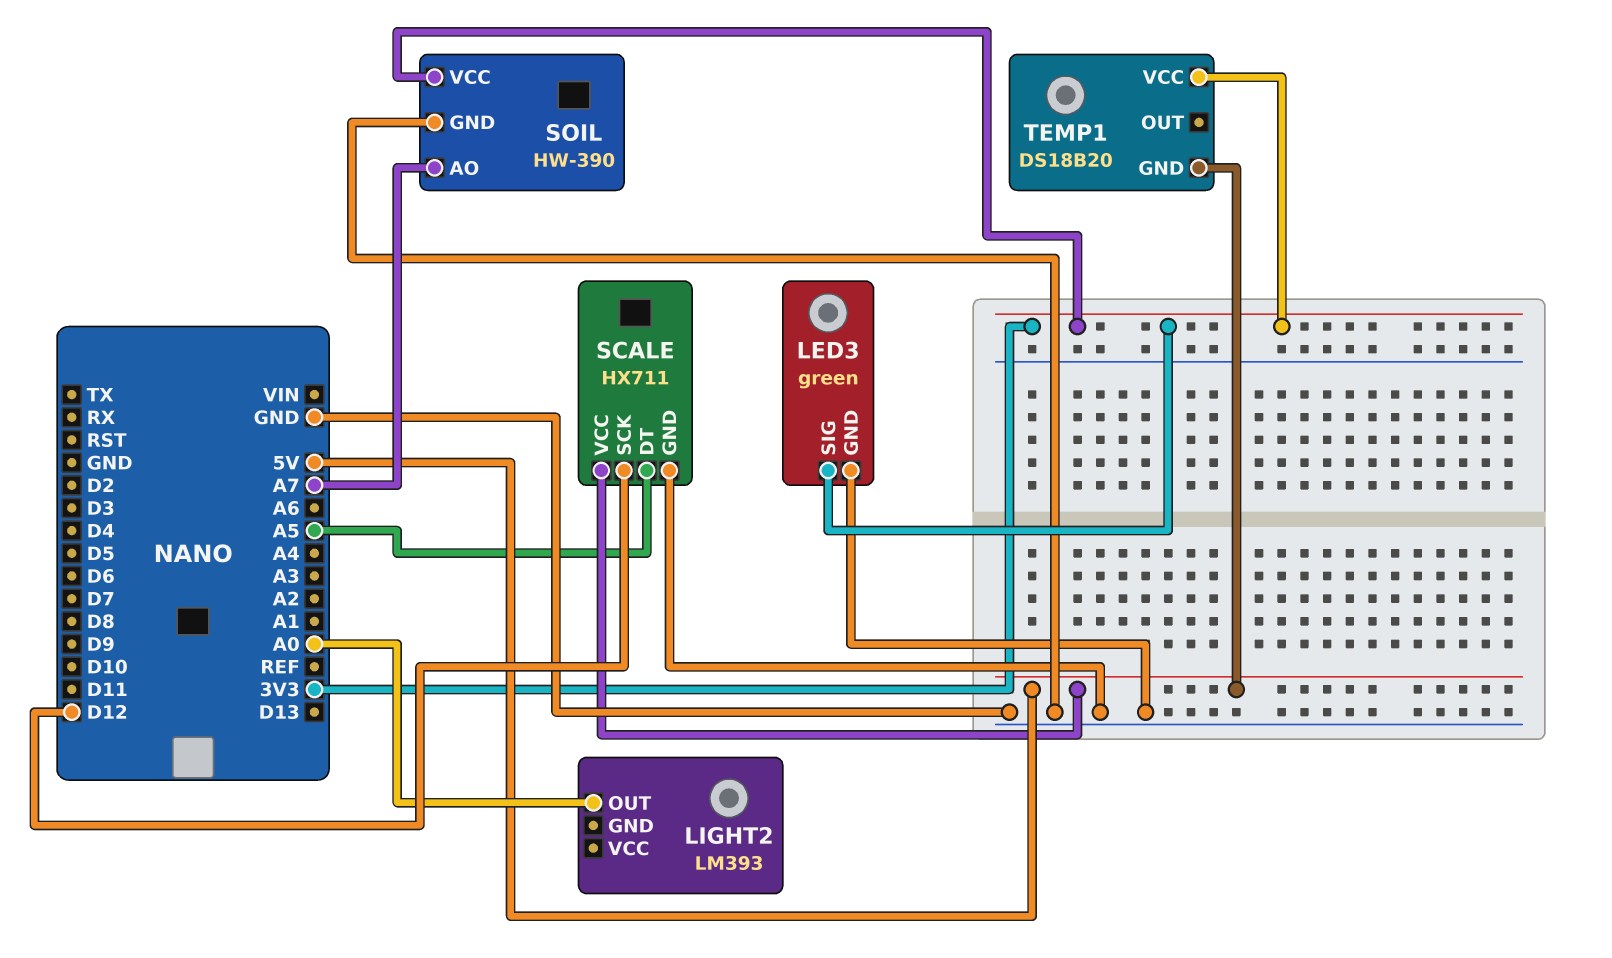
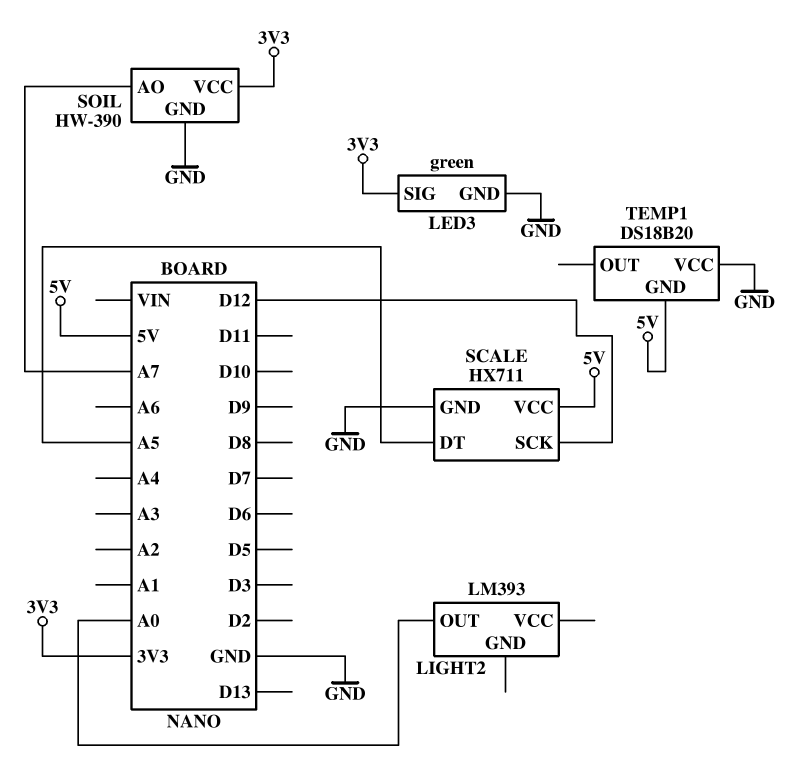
TEMP1 pin VCC: 3V3 -> GND

